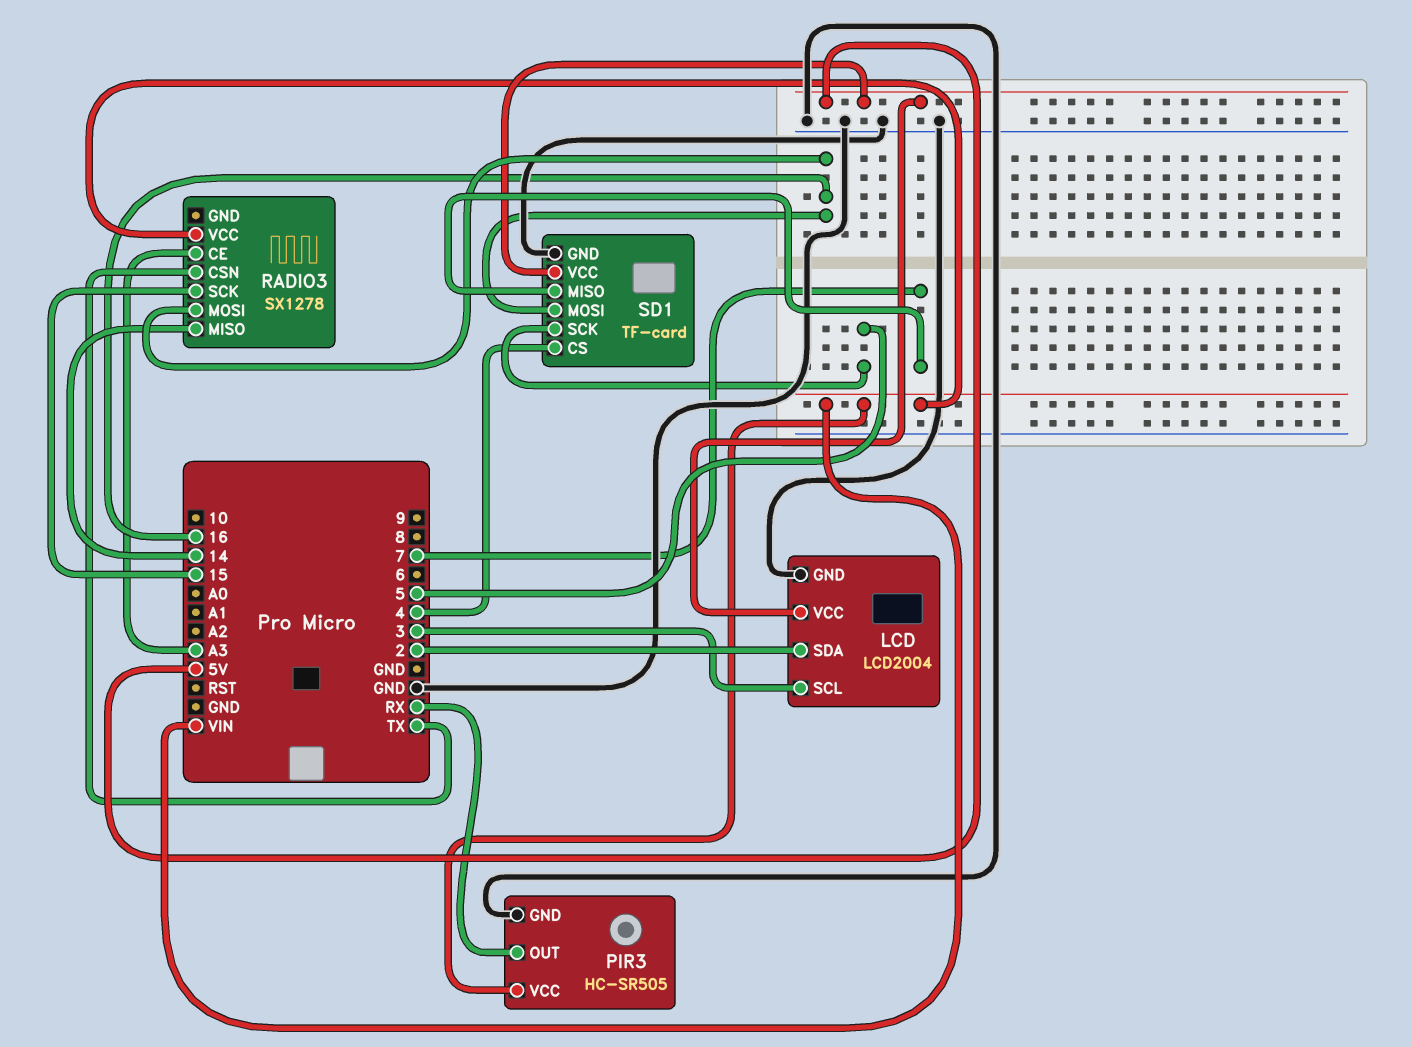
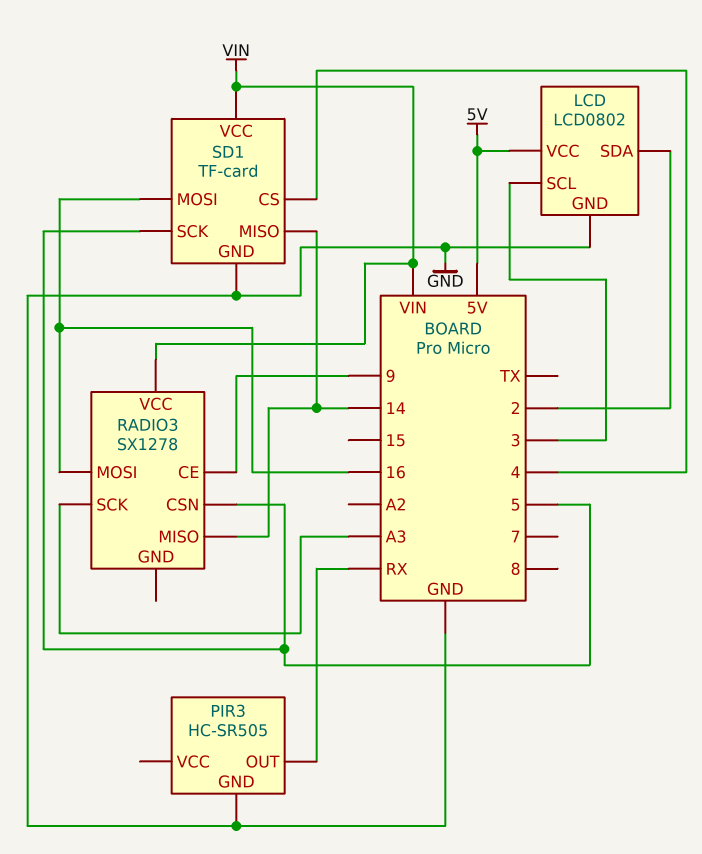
LCD: LCD2004 -> LCD0802
PIR3 pin VCC: VIN -> none
RADIO3 pin CE: A3 -> 9
RADIO3 pin CSN: TX -> 5
RADIO3 pin SCK: 15 -> A3
SD1 pin MISO: 7 -> 14
SD1 pin VCC: 5V -> VIN

